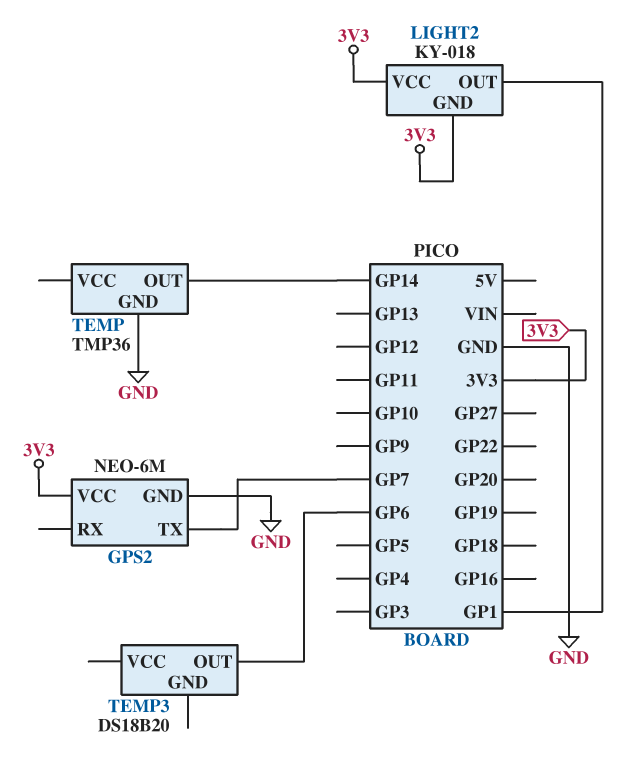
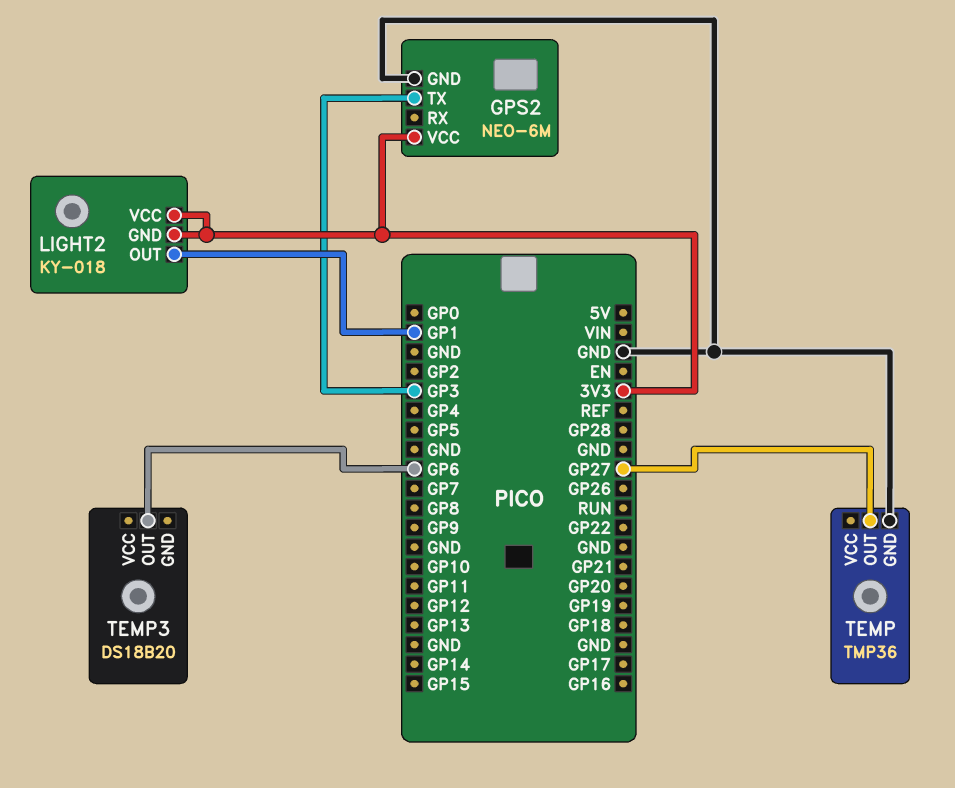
GPS2 pin TX: GP7 -> GP3
TEMP pin OUT: GP14 -> GP27

